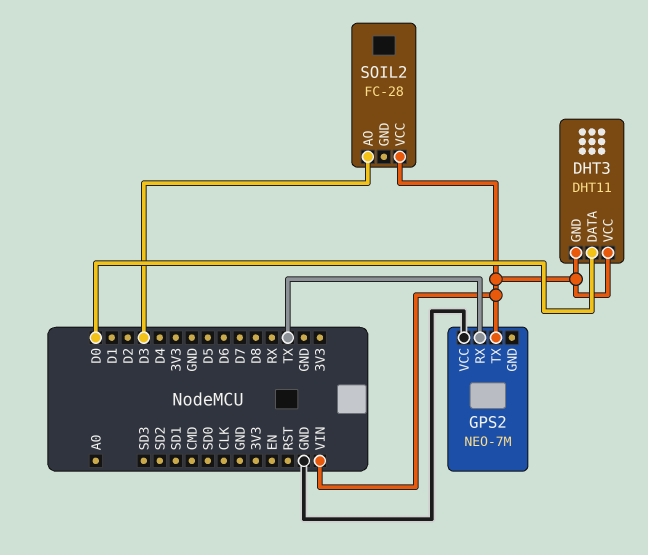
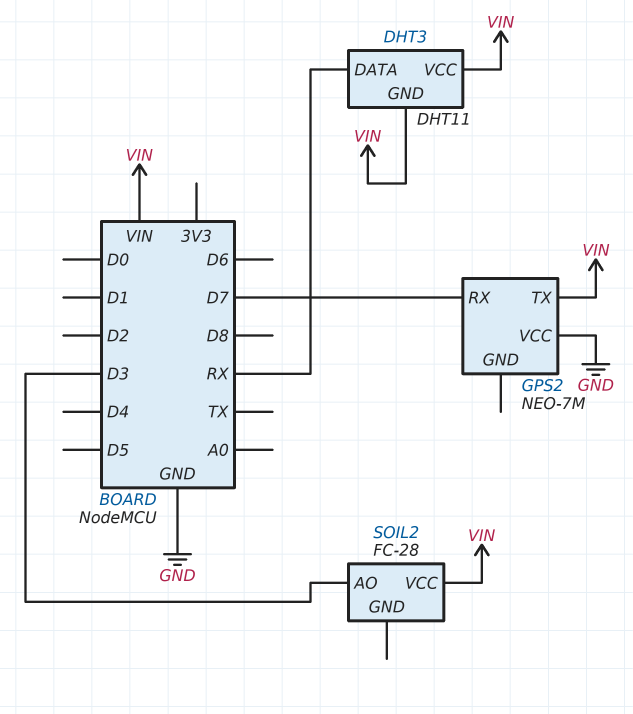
DHT3 pin DATA: D0 -> RX
GPS2 pin RX: TX -> D7

